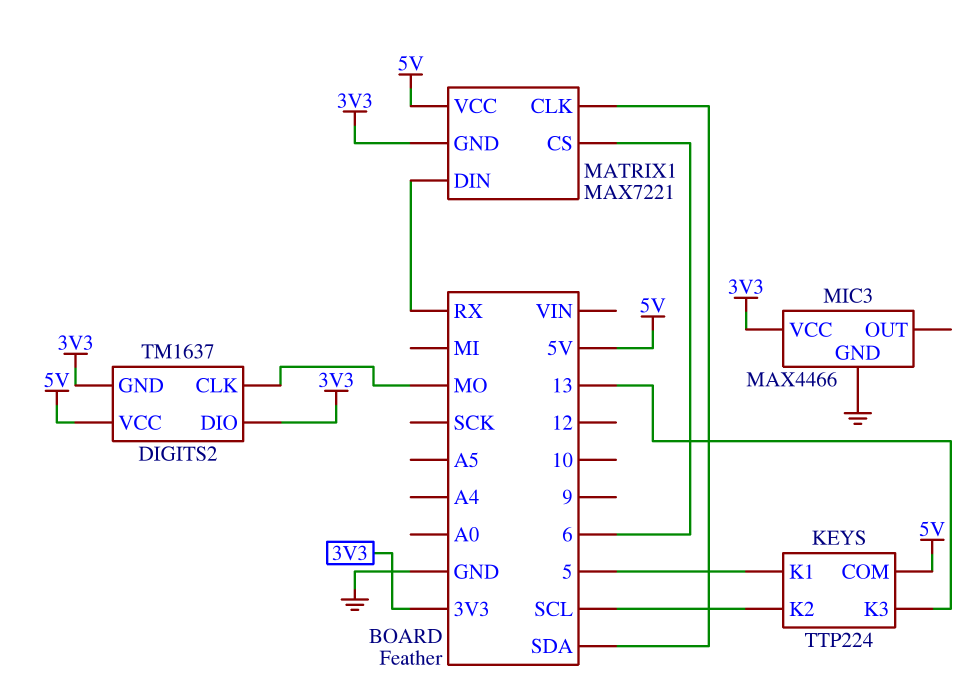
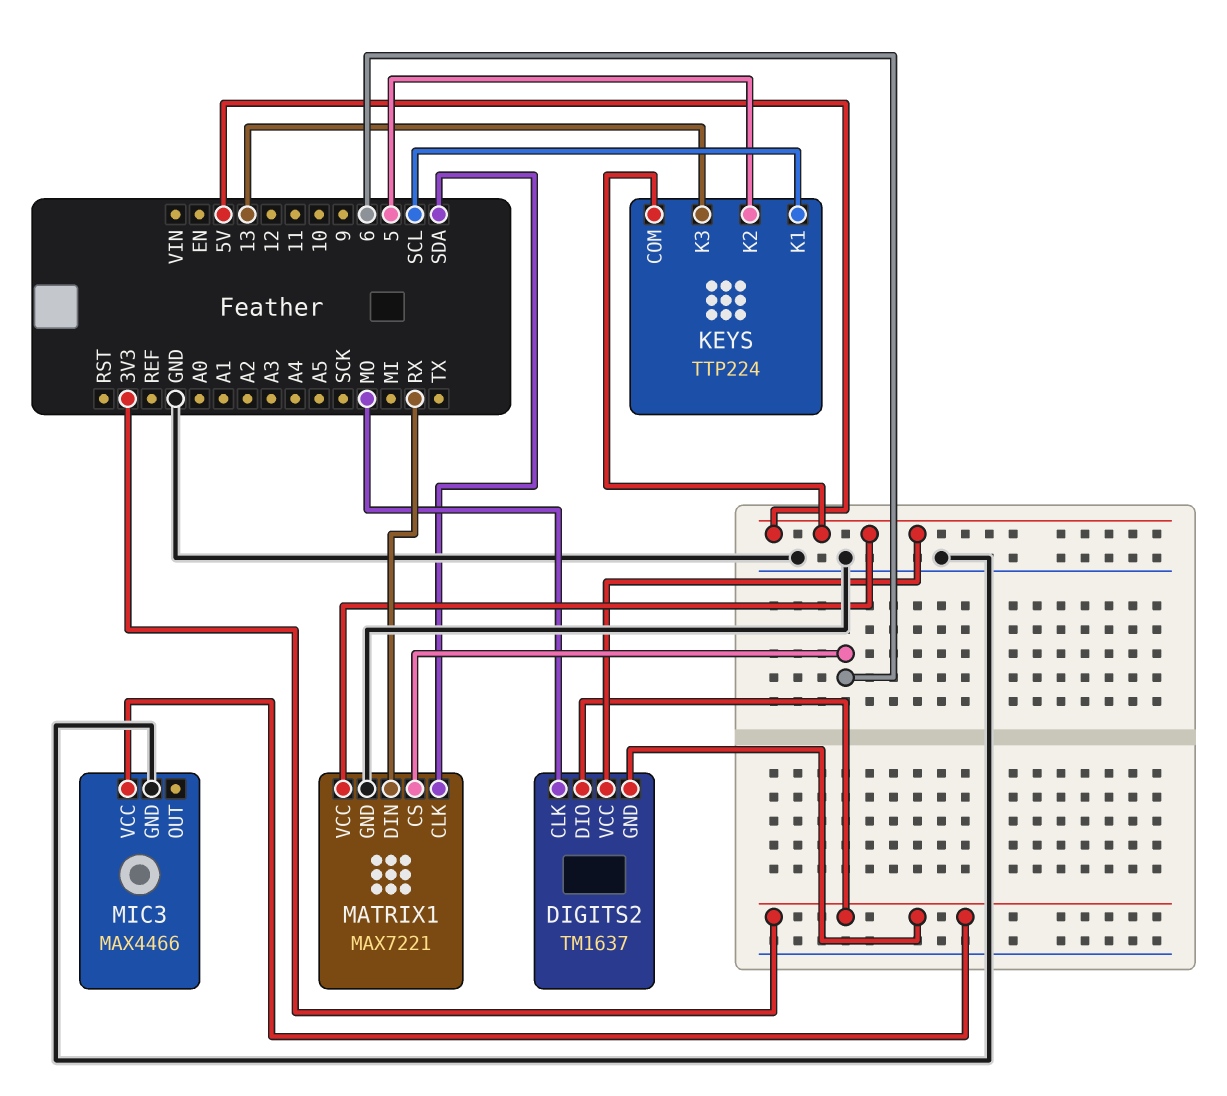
KEYS pin K1: 5 -> SCL
KEYS pin K2: SCL -> 5
MATRIX1 pin GND: 3V3 -> GND

